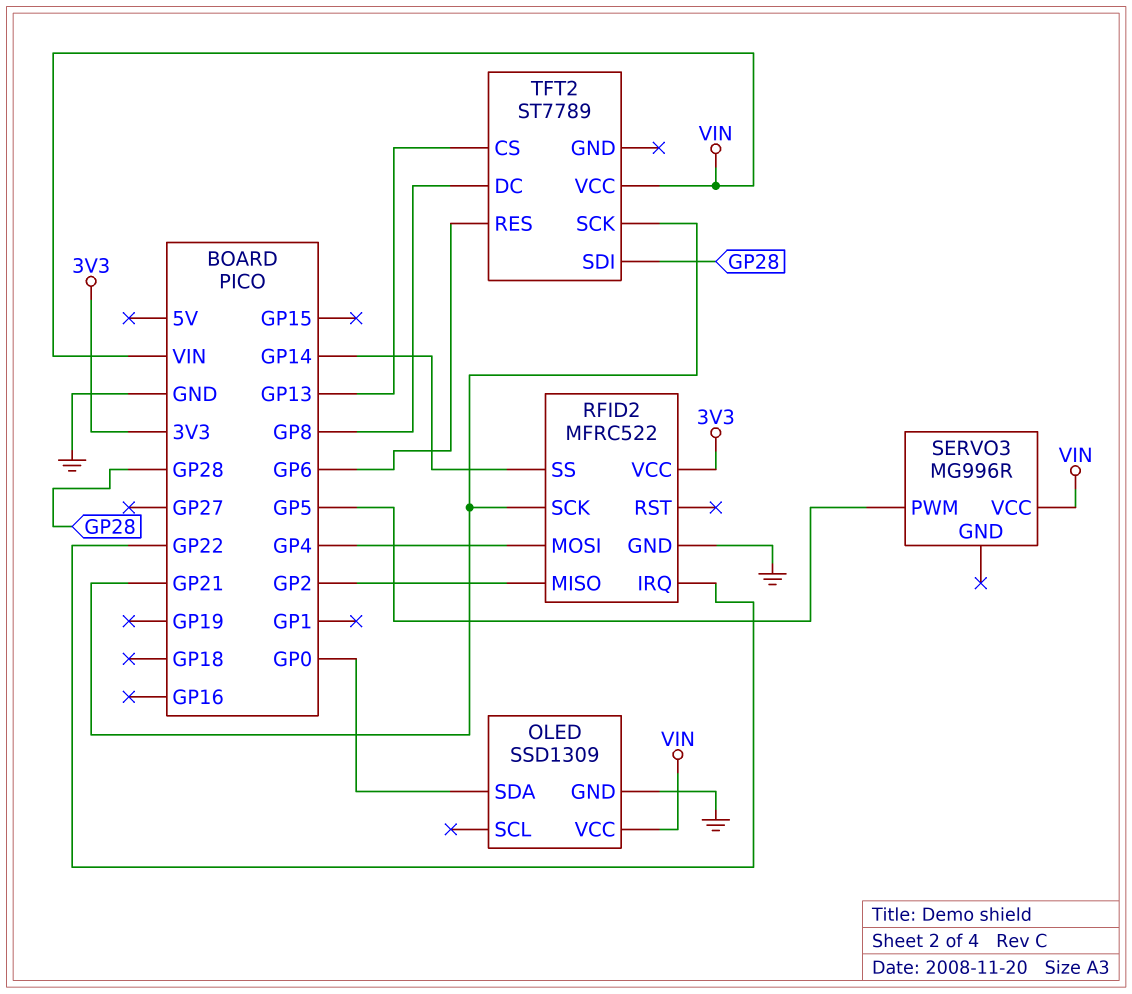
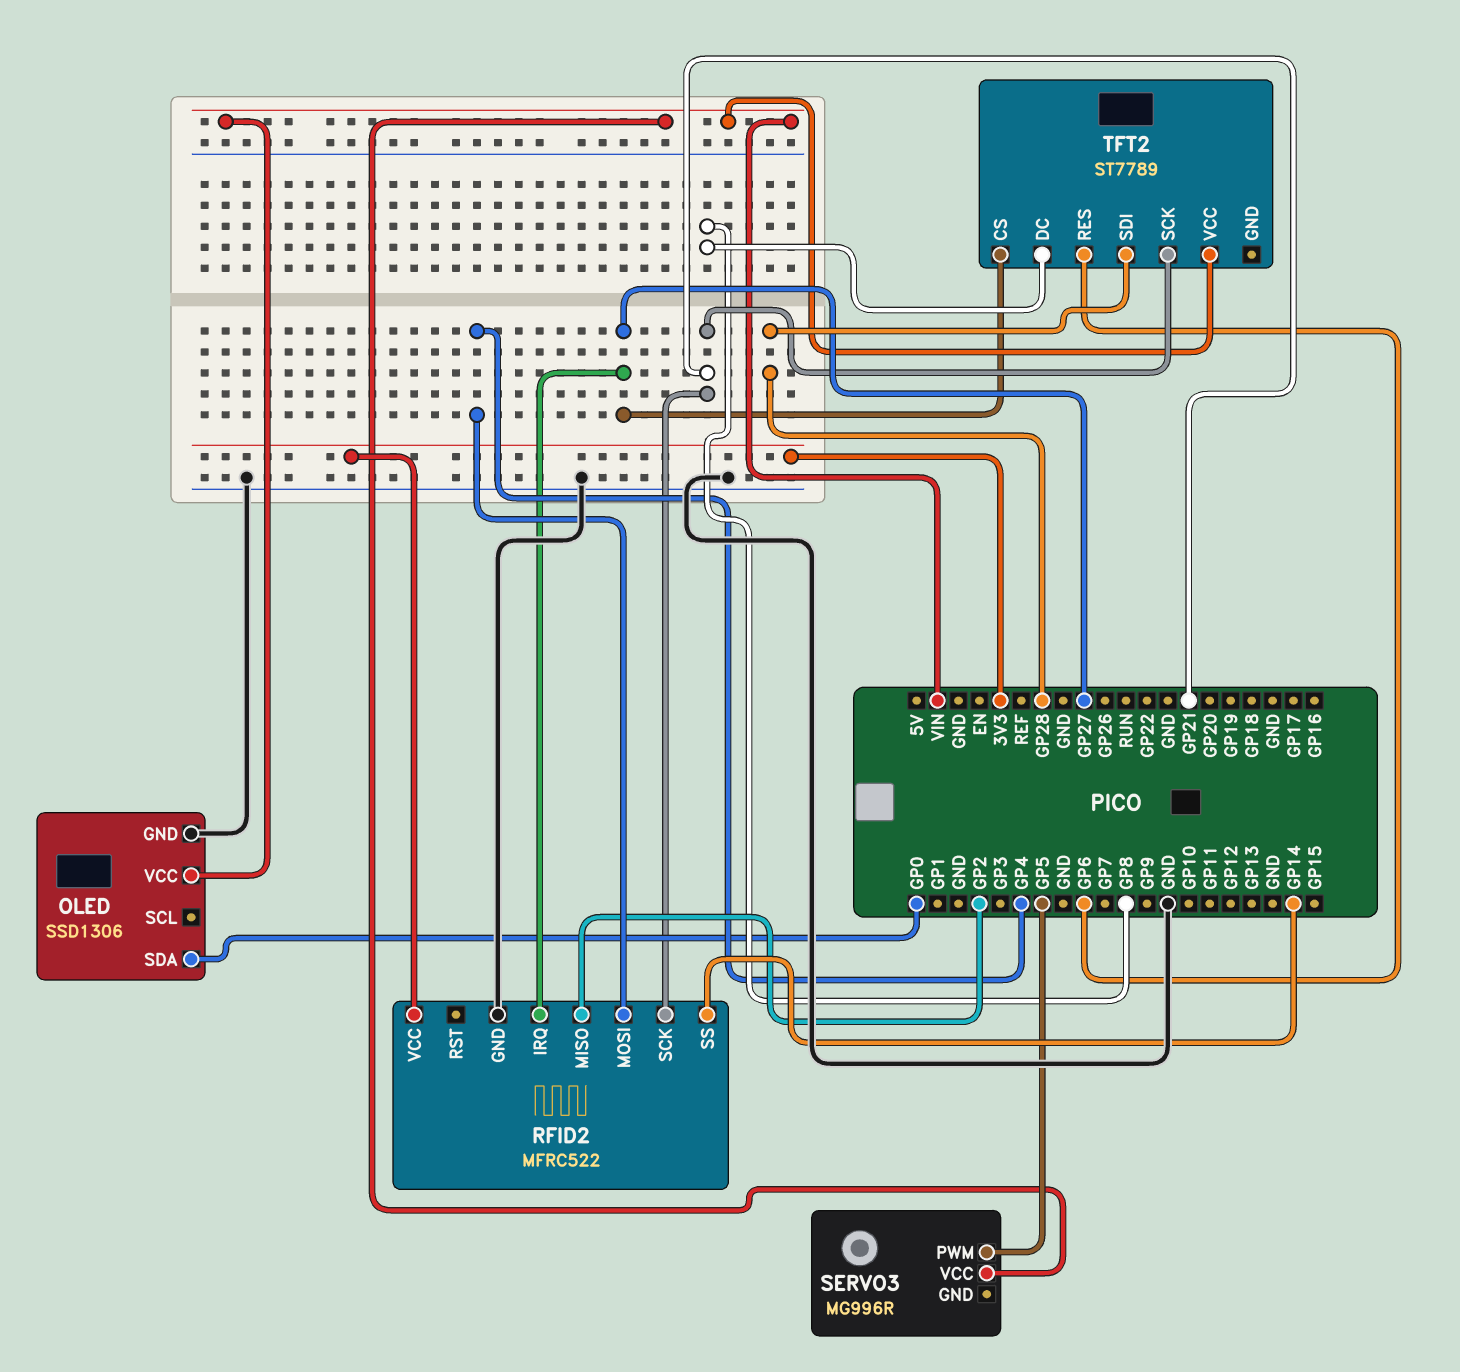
OLED: SSD1309 -> SSD1306
RFID2 pin IRQ: GP22 -> GP27
TFT2 pin CS: GP13 -> GP27

